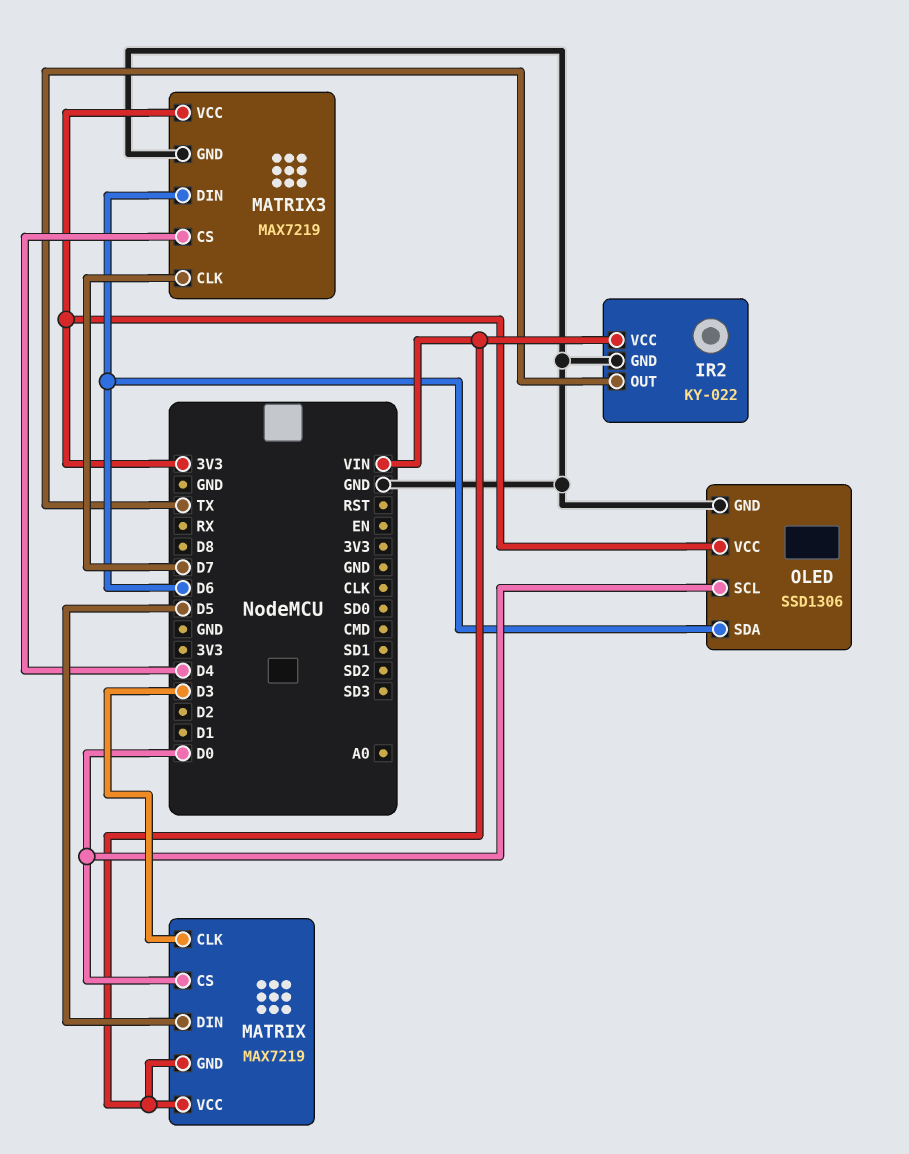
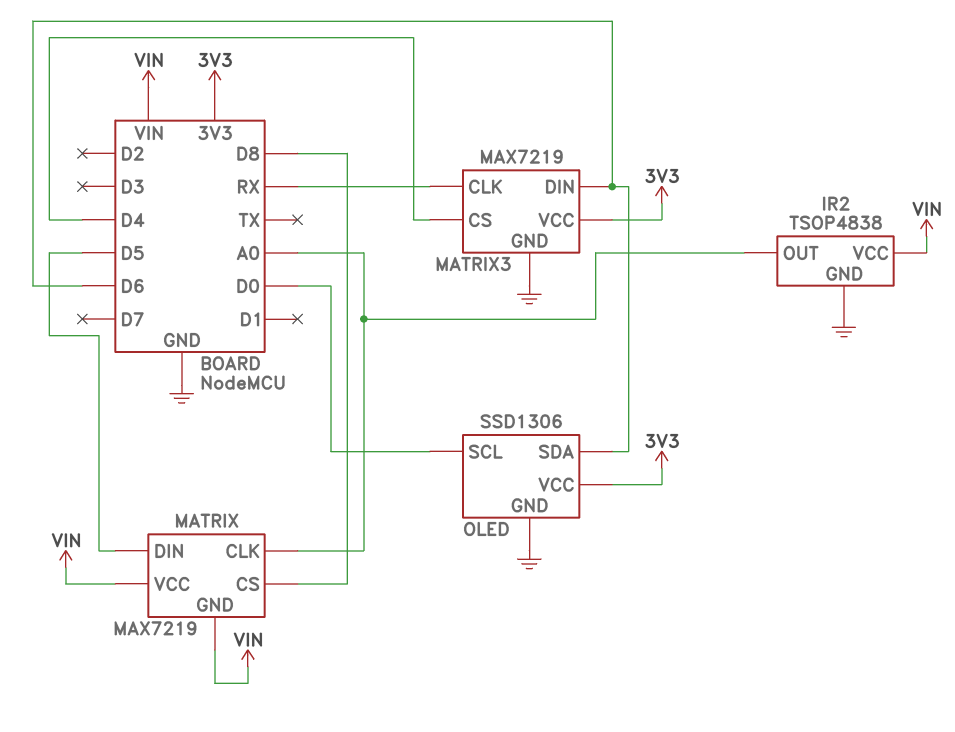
IR2: KY-022 -> TSOP4838
IR2 pin OUT: TX -> A0
MATRIX pin CLK: D3 -> A0
MATRIX pin CS: D0 -> D8
MATRIX3 pin CLK: D7 -> RX

